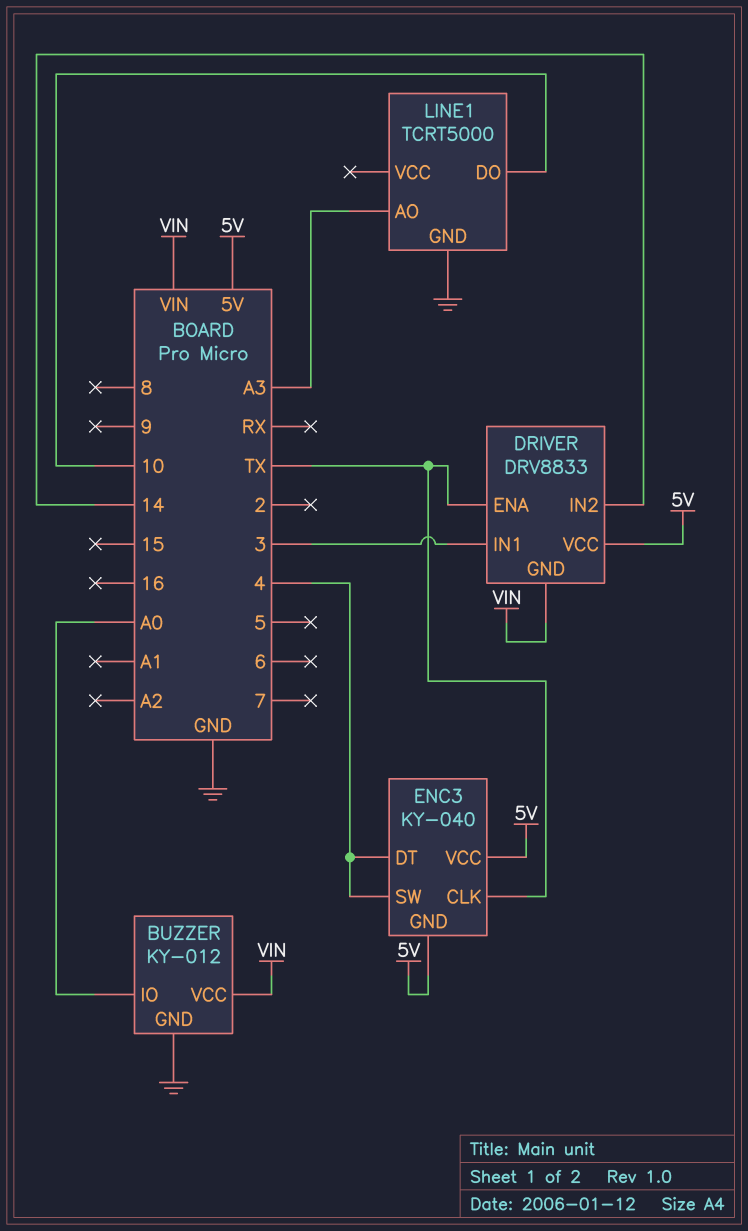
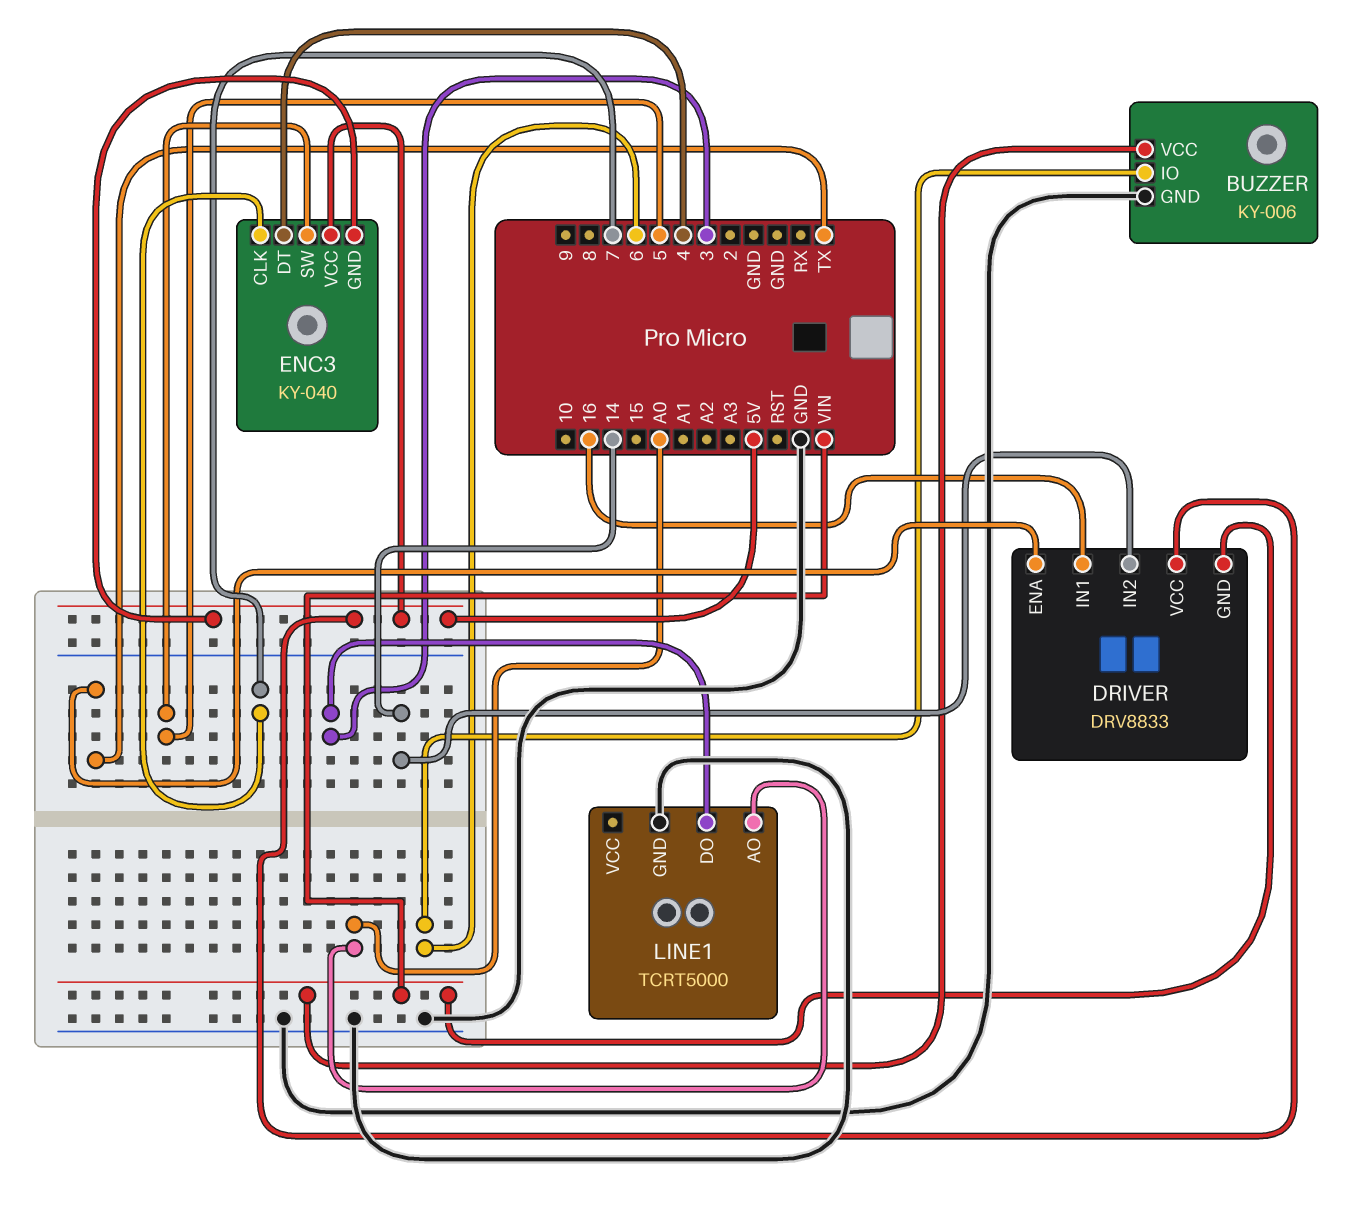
BUZZER: KY-012 -> KY-006
BUZZER pin IO: A0 -> 6
DRIVER pin IN1: 3 -> 16
ENC3 pin CLK: TX -> 7
ENC3 pin SW: 4 -> 5
LINE1 pin AO: A3 -> A0
LINE1 pin DO: 10 -> 3

